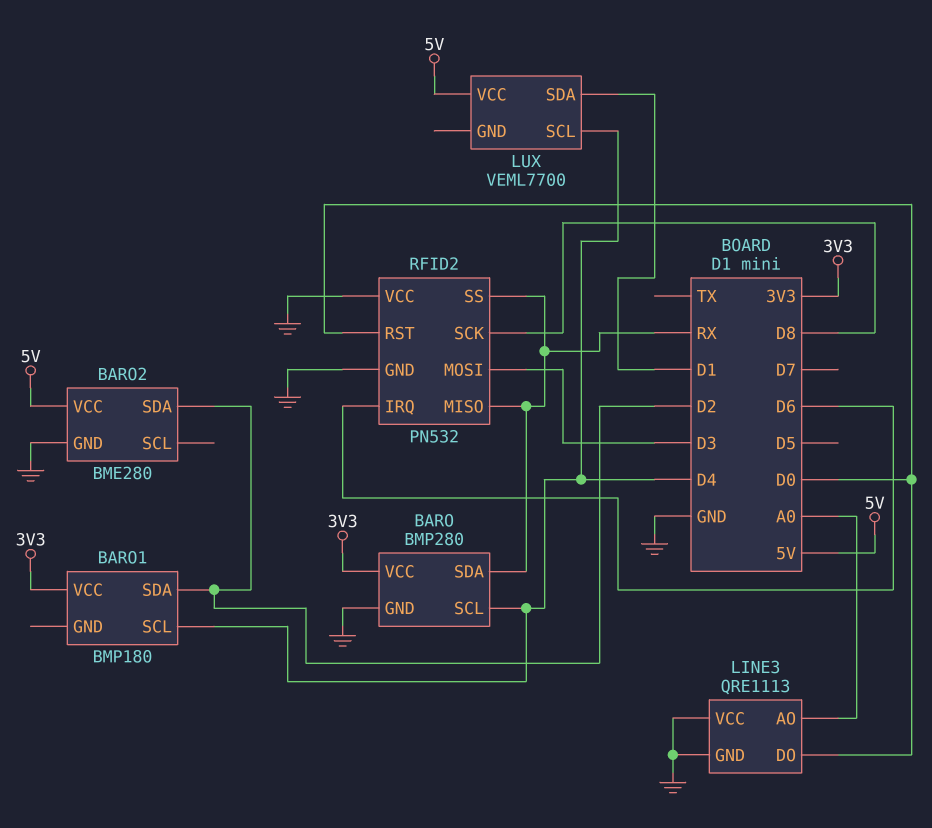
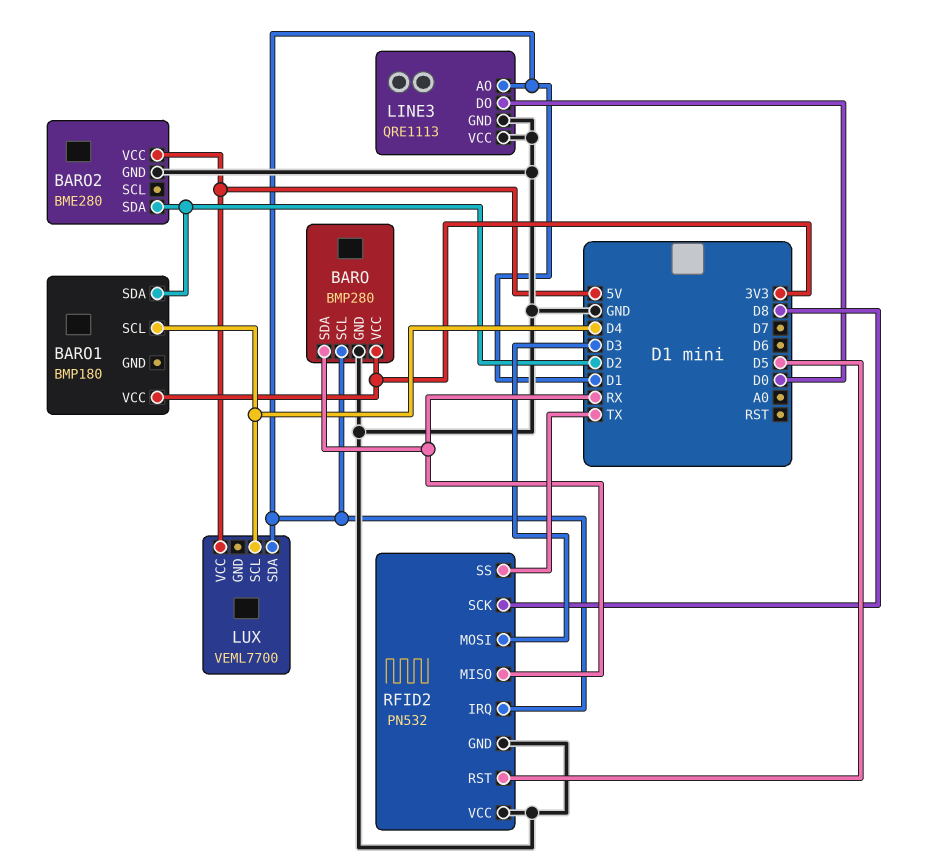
BARO pin SCL: D4 -> D1
LINE3 pin AO: A0 -> D1
RFID2 pin IRQ: D6 -> D1
RFID2 pin RST: D0 -> D5
RFID2 pin SS: RX -> TX

